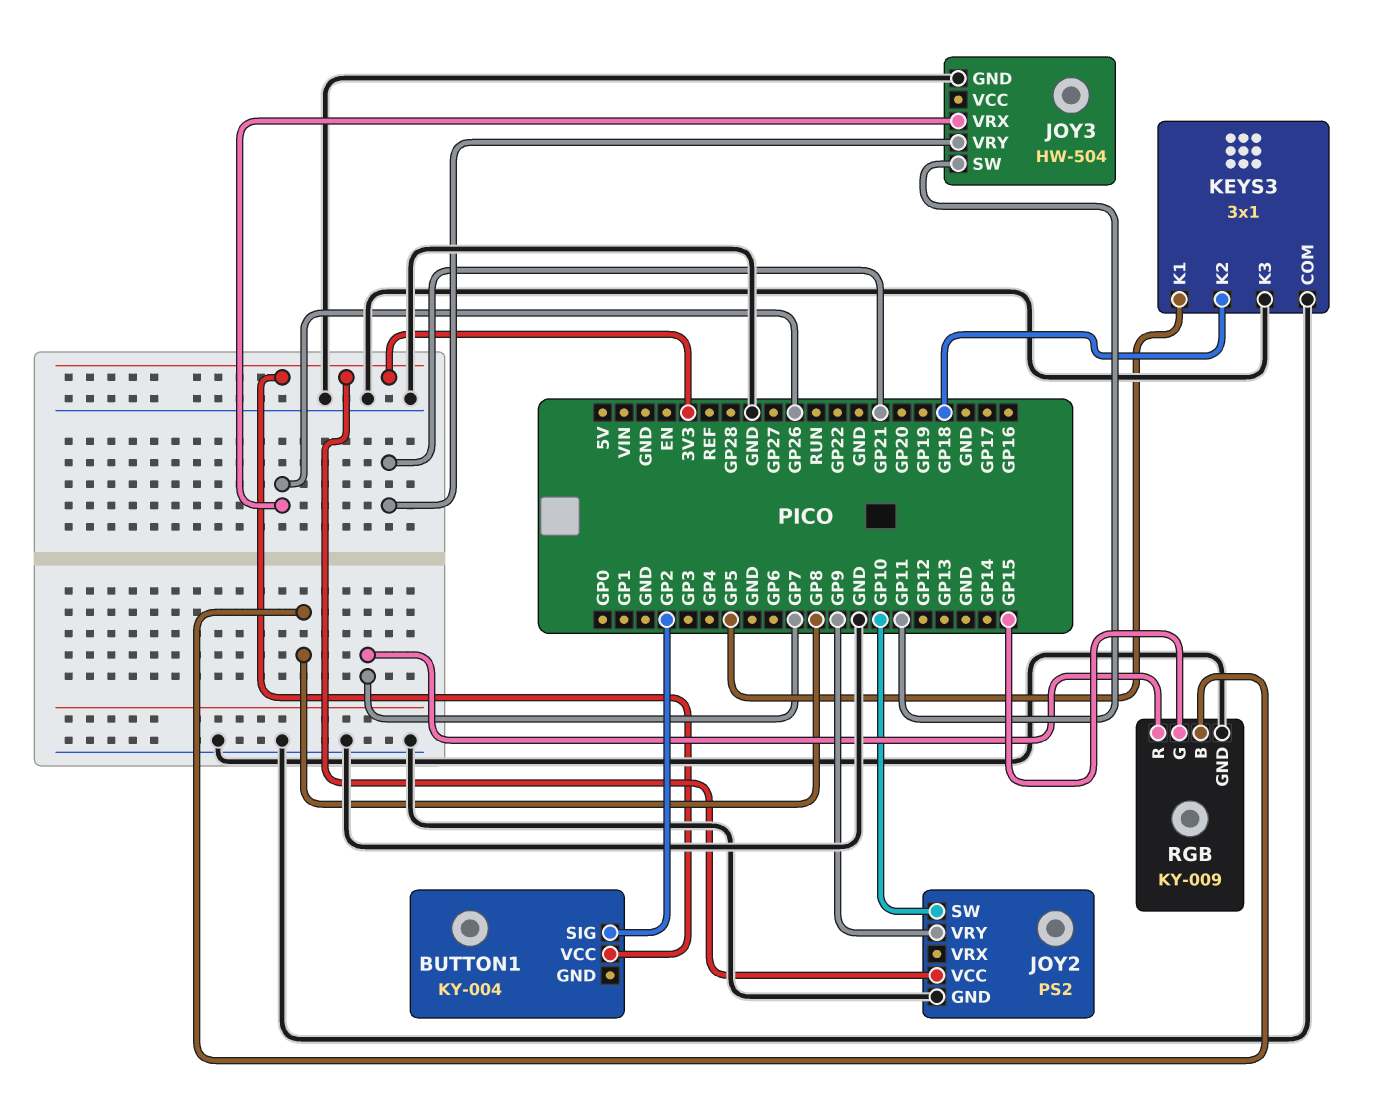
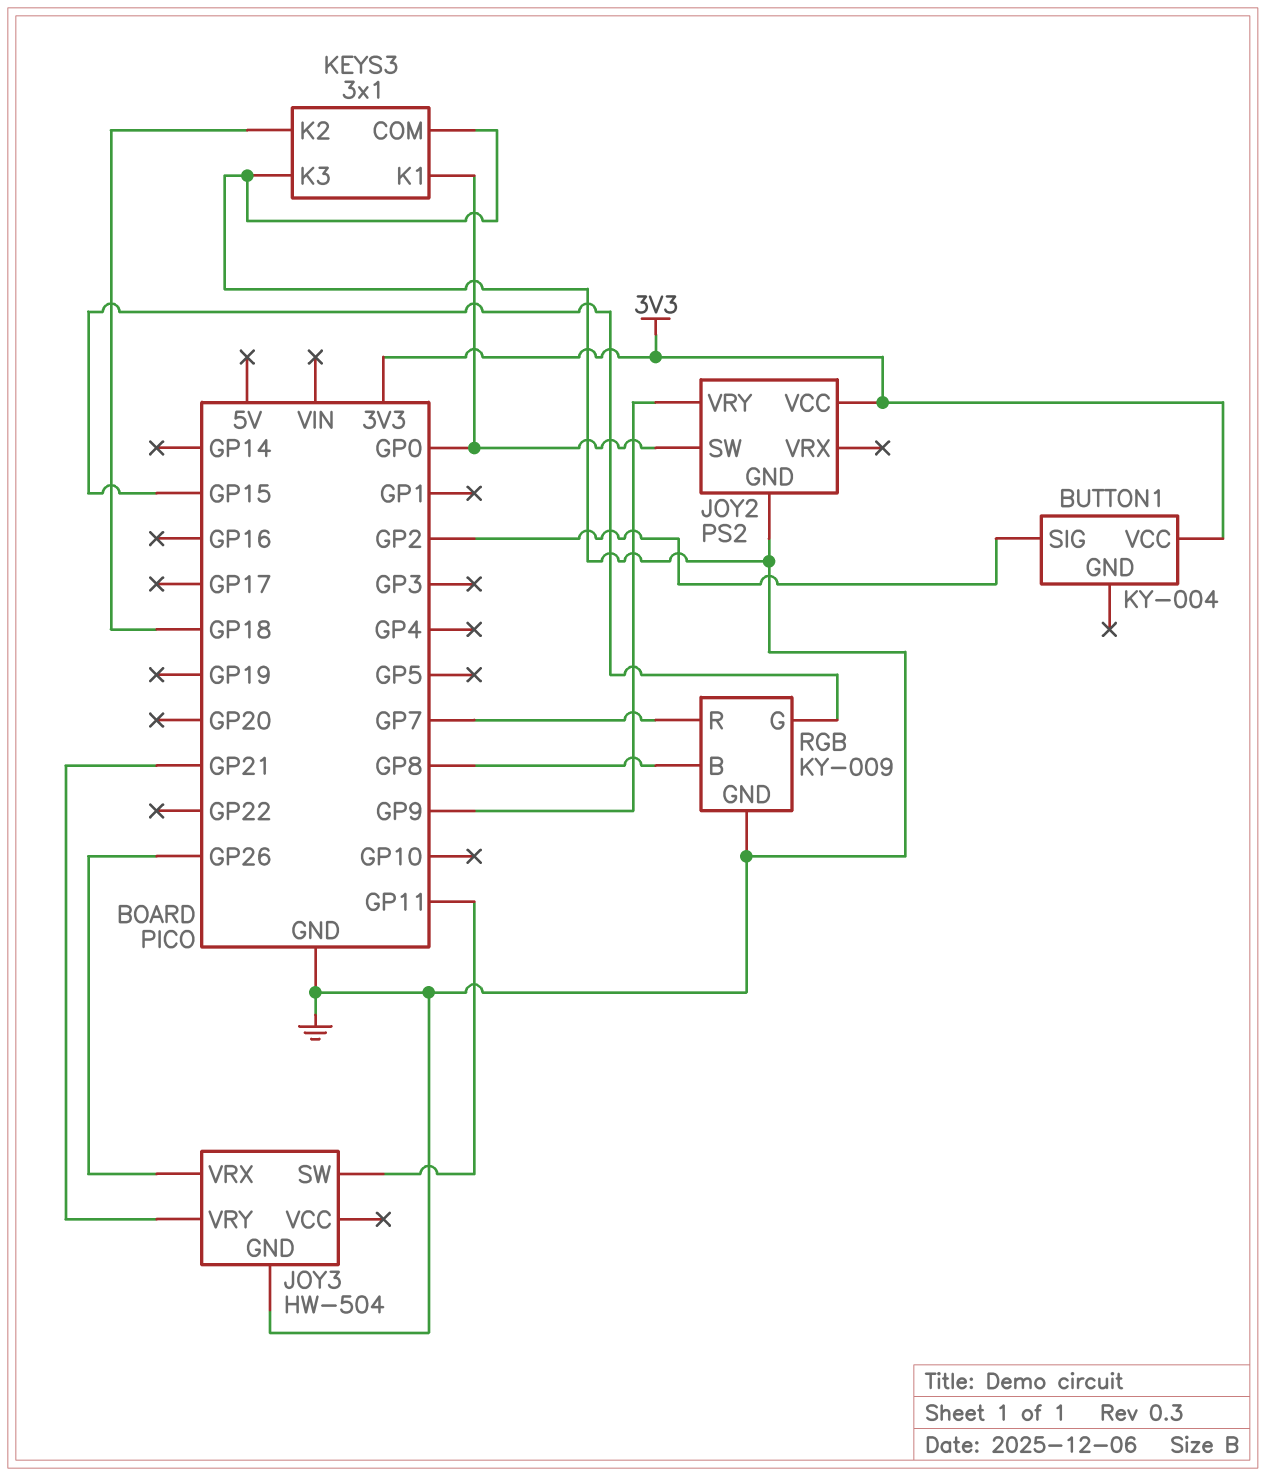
JOY2 pin SW: GP10 -> GP0
KEYS3 pin K1: GP5 -> GP0

